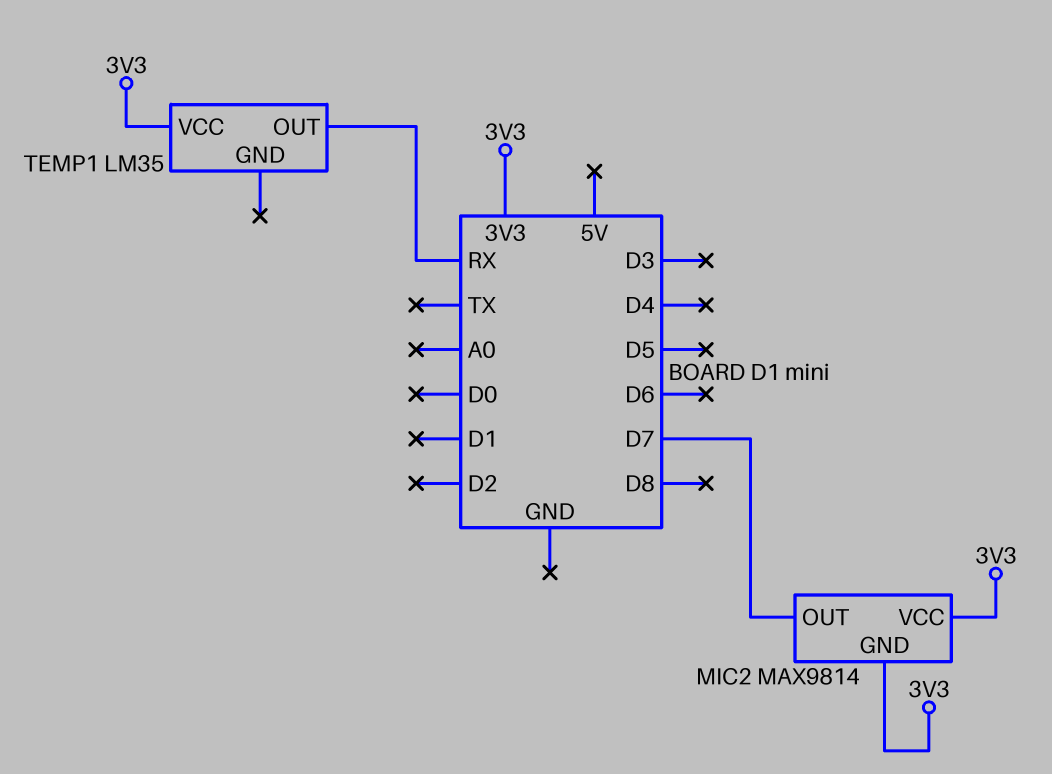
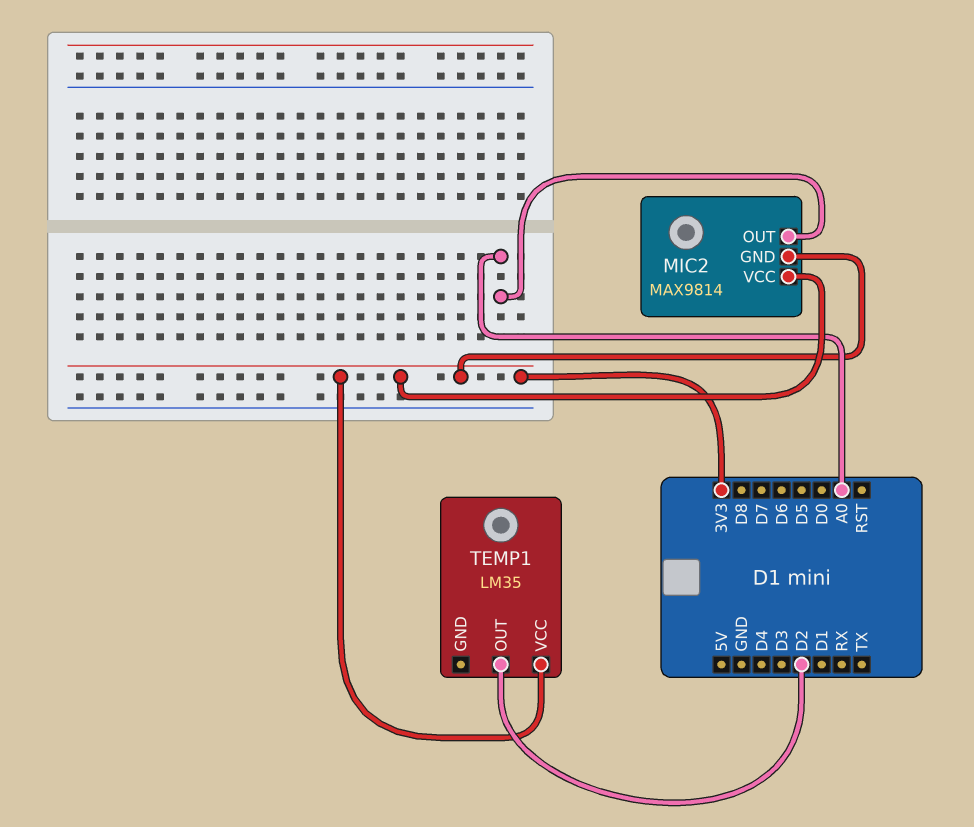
MIC2 pin OUT: D7 -> A0
TEMP1 pin OUT: RX -> D2

